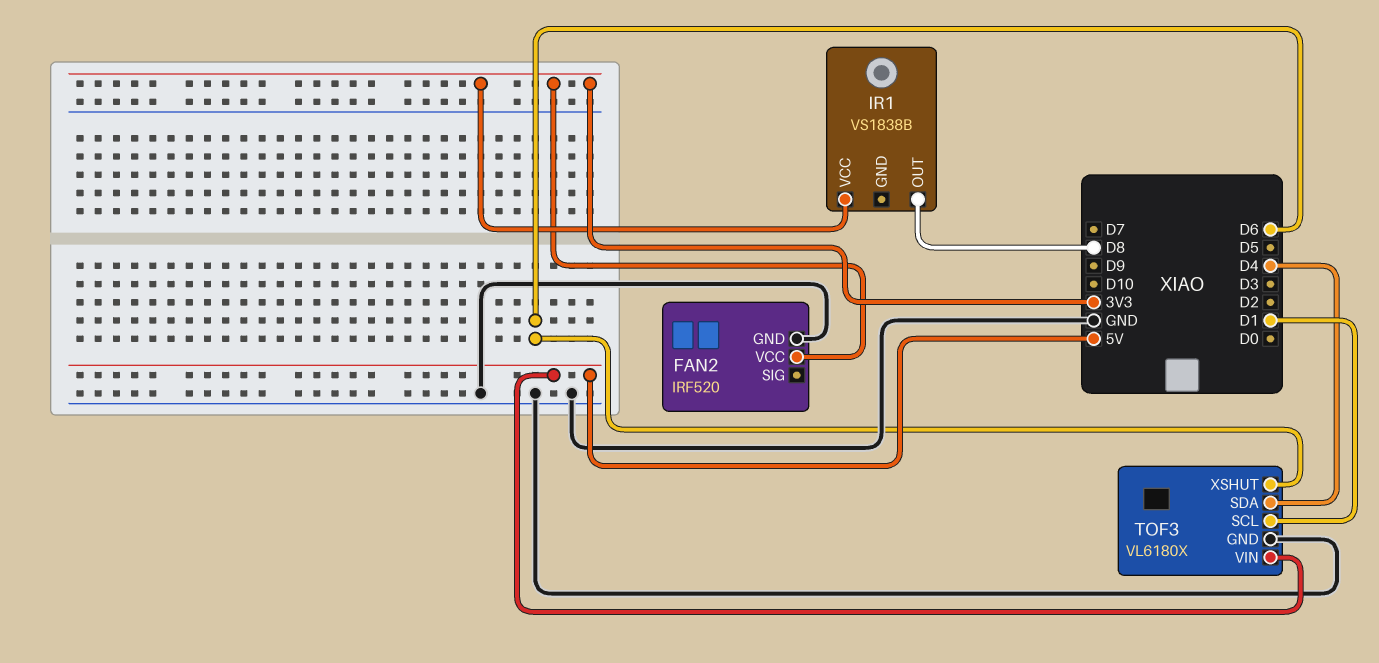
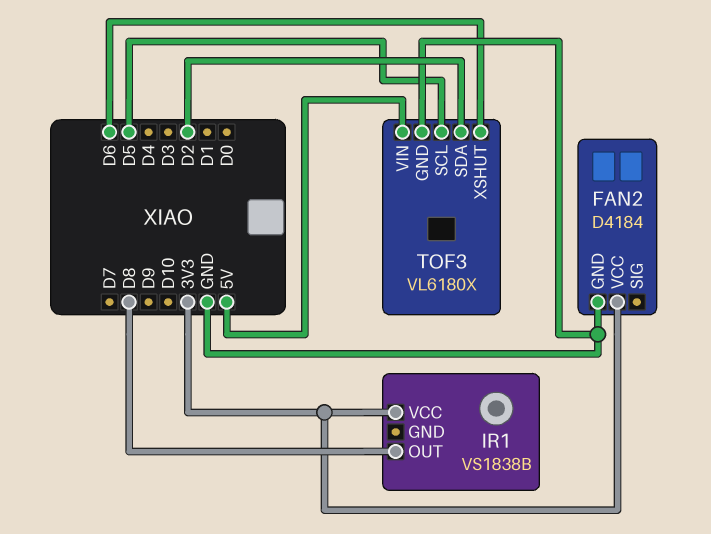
FAN2: IRF520 -> D4184
TOF3 pin SCL: D1 -> D5
TOF3 pin SDA: D4 -> D2

